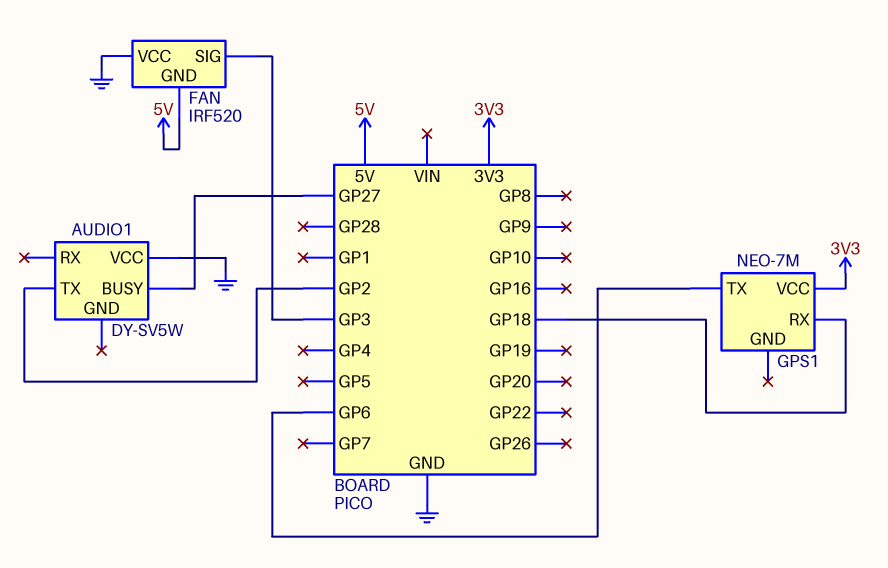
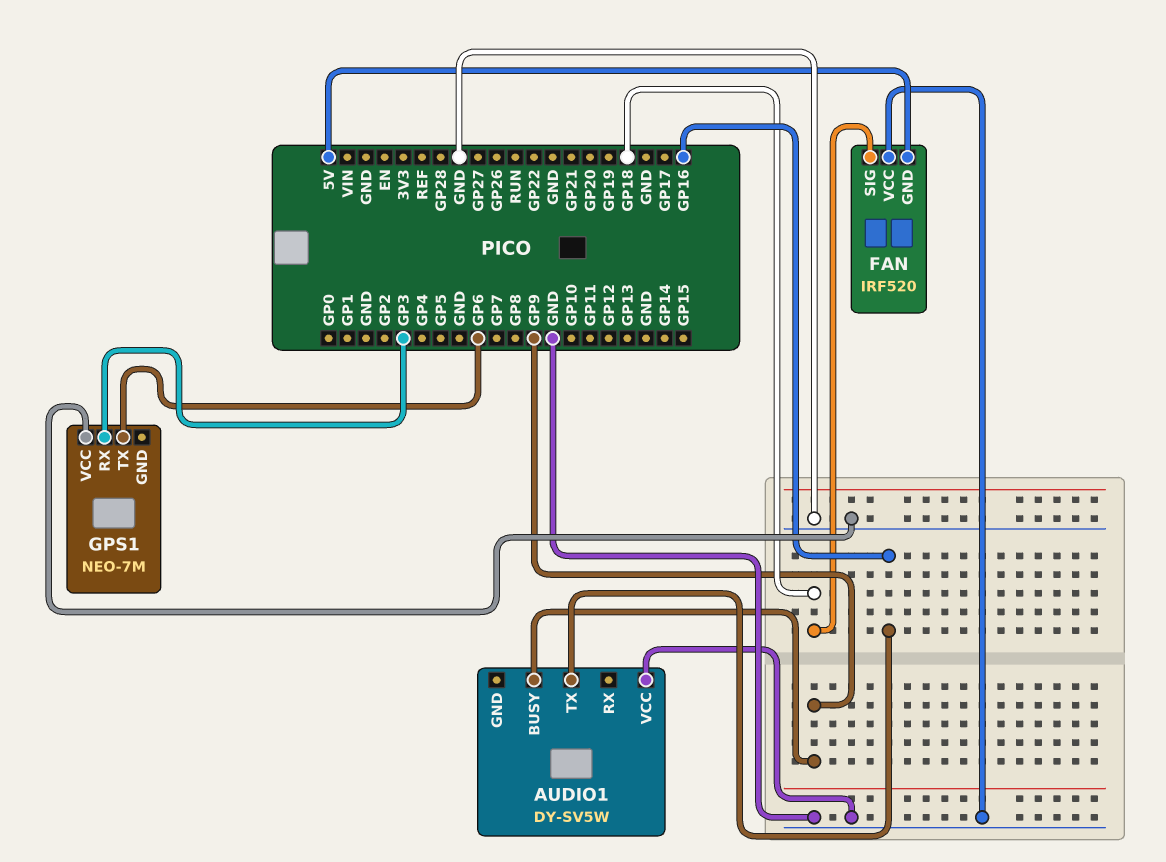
AUDIO1 pin BUSY: GP27 -> GP9
AUDIO1 pin TX: GP2 -> GP16
FAN pin SIG: GP3 -> GP18
GPS1 pin RX: GP18 -> GP3
GPS1 pin VCC: 3V3 -> GND

